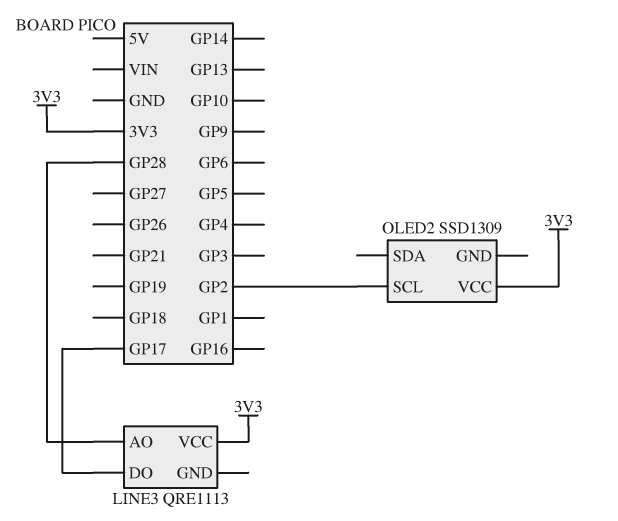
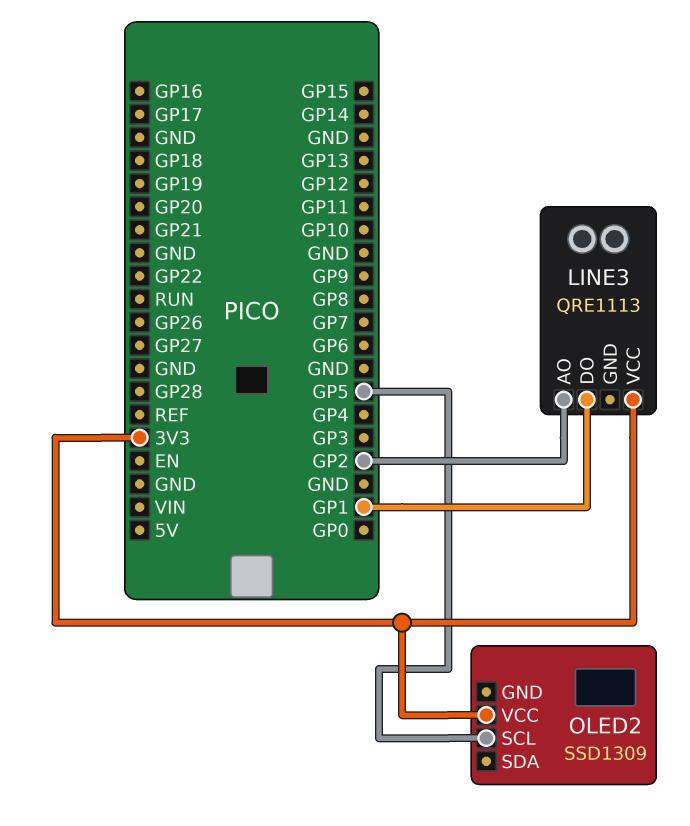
LINE3 pin AO: GP28 -> GP2
LINE3 pin DO: GP17 -> GP1
OLED2 pin SCL: GP2 -> GP5

